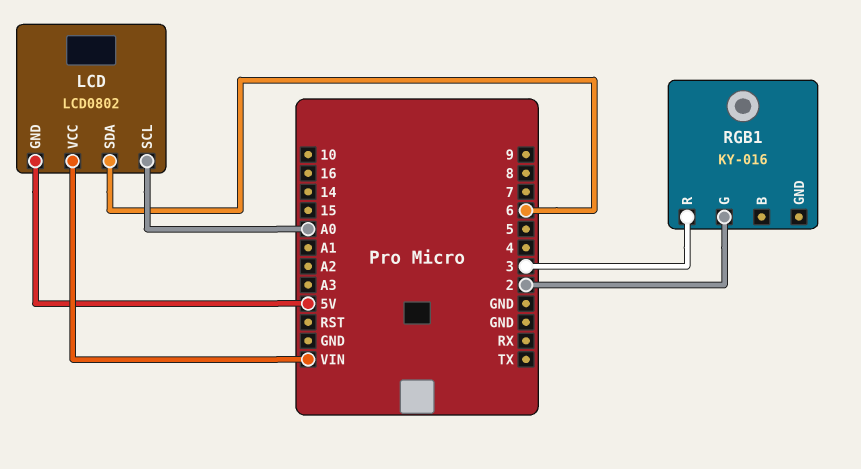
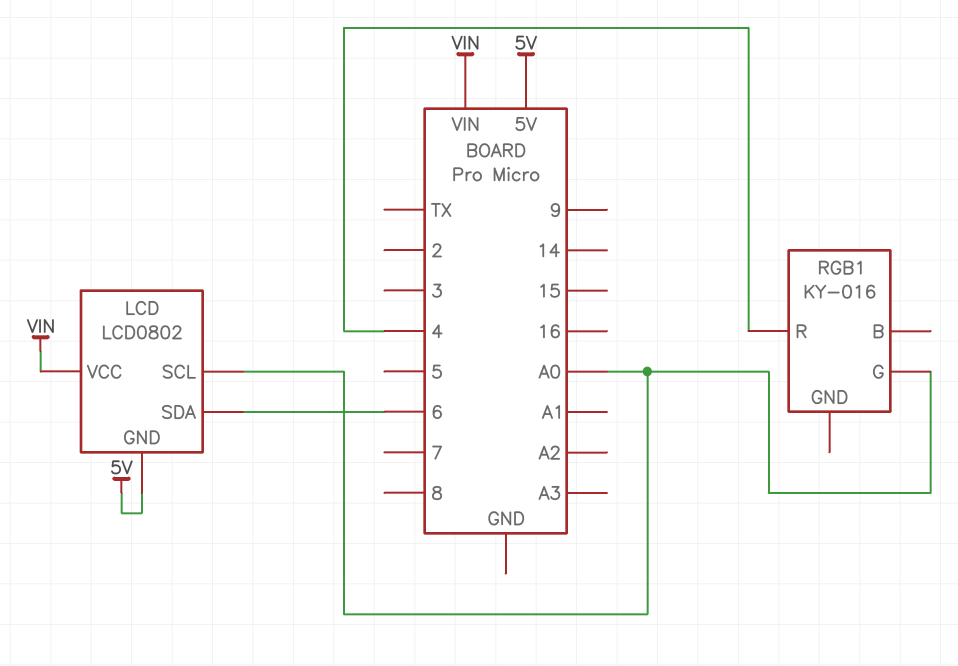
RGB1 pin G: 2 -> A0
RGB1 pin R: 3 -> 4

